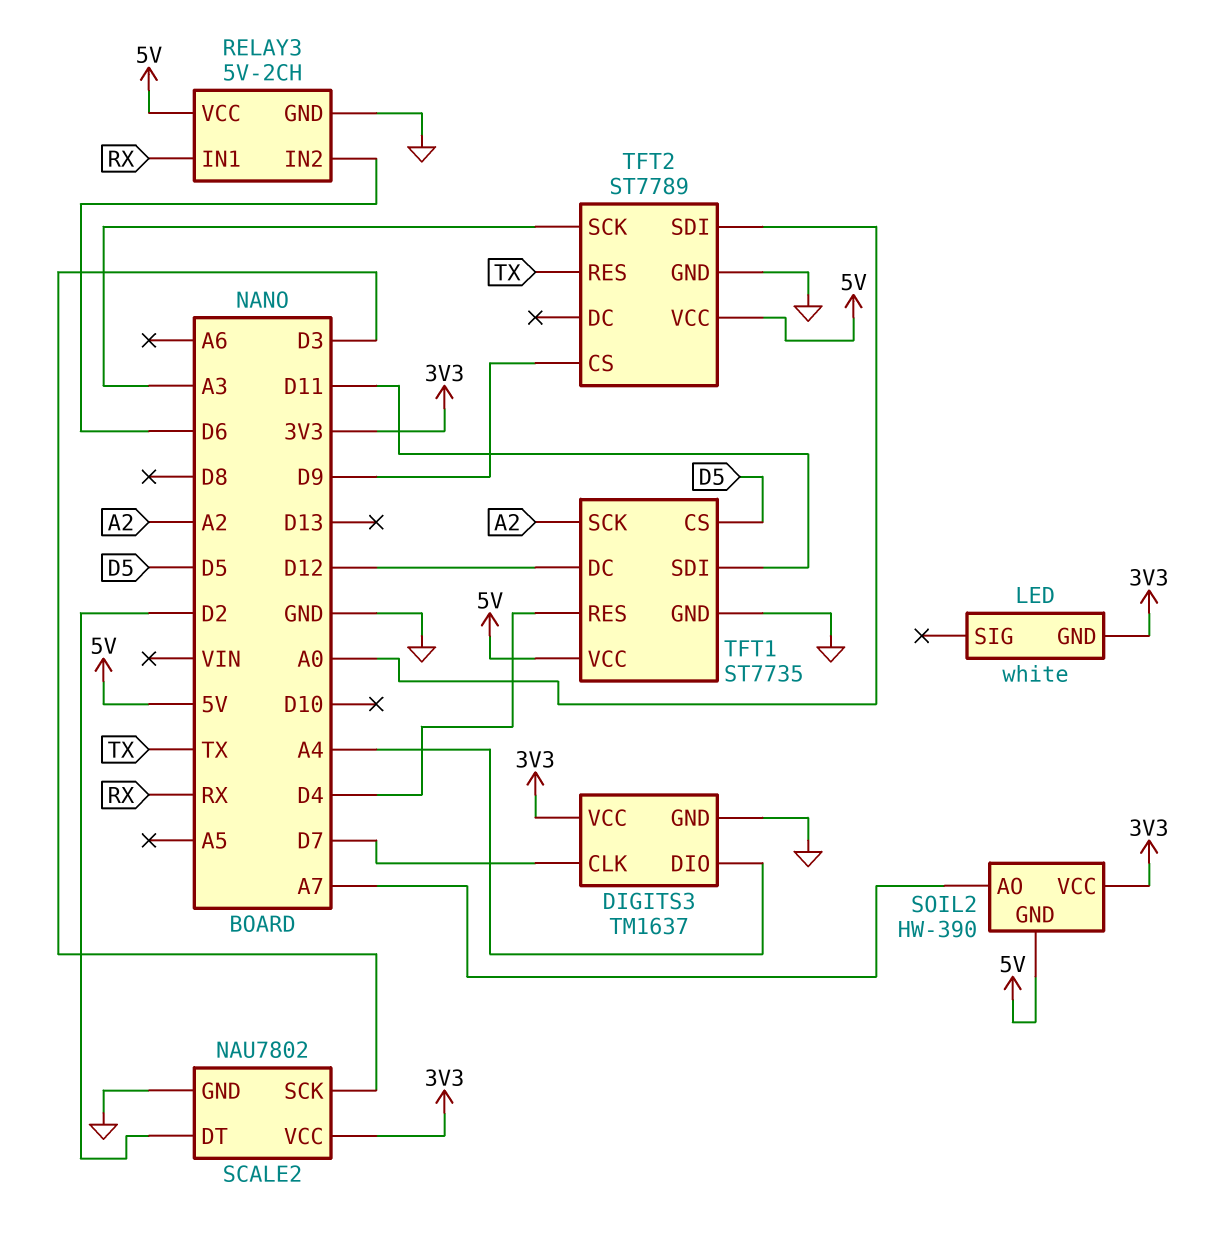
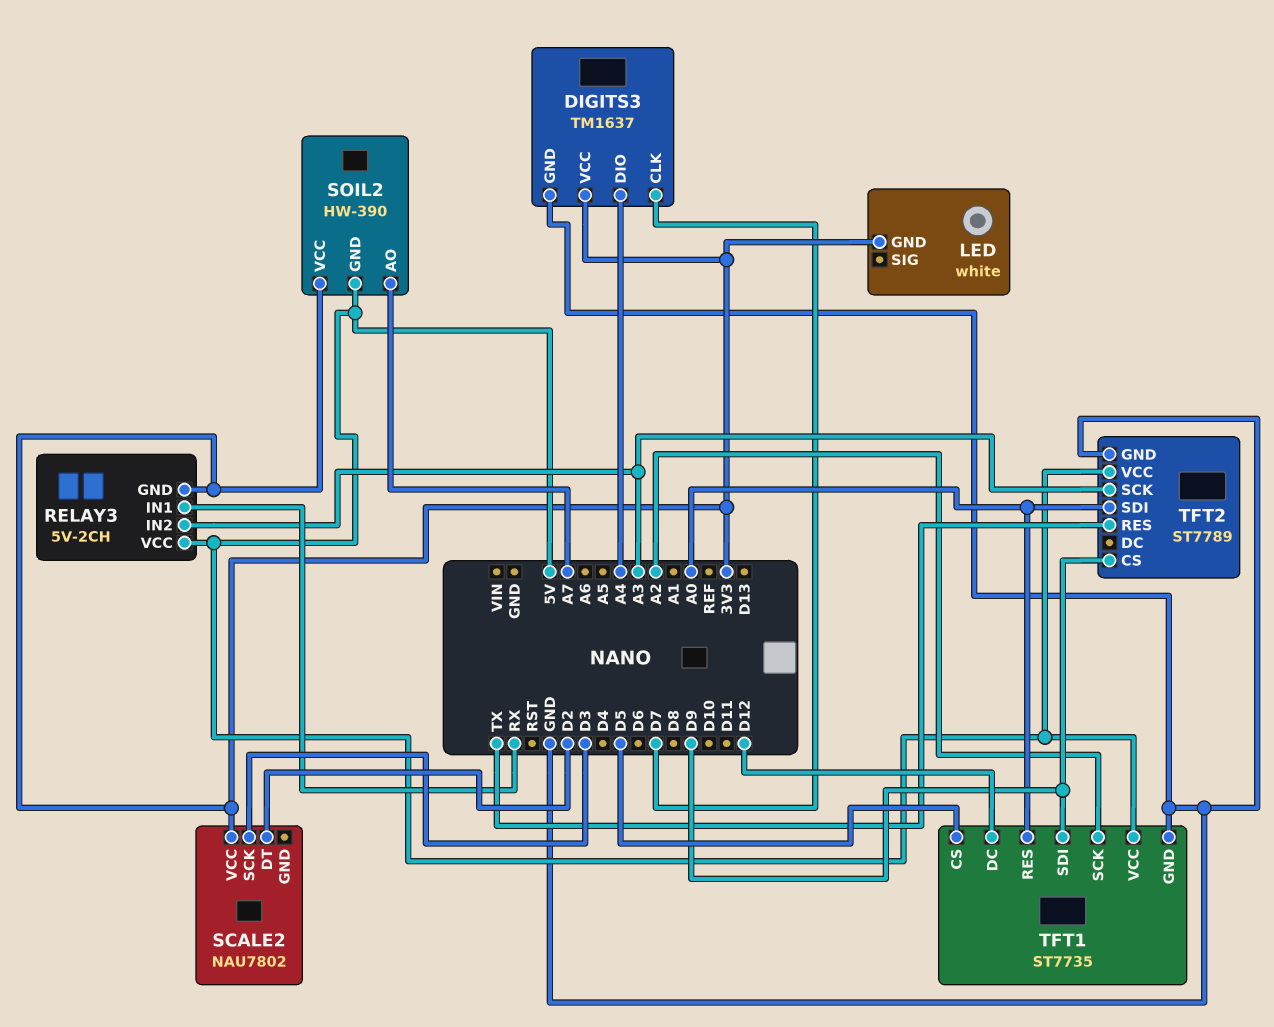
RELAY3 pin GND: GND -> 3V3
RELAY3 pin IN2: D6 -> A3
SCALE2 pin GND: GND -> none
TFT1 pin RES: D4 -> A0
TFT1 pin SDI: D11 -> D9

